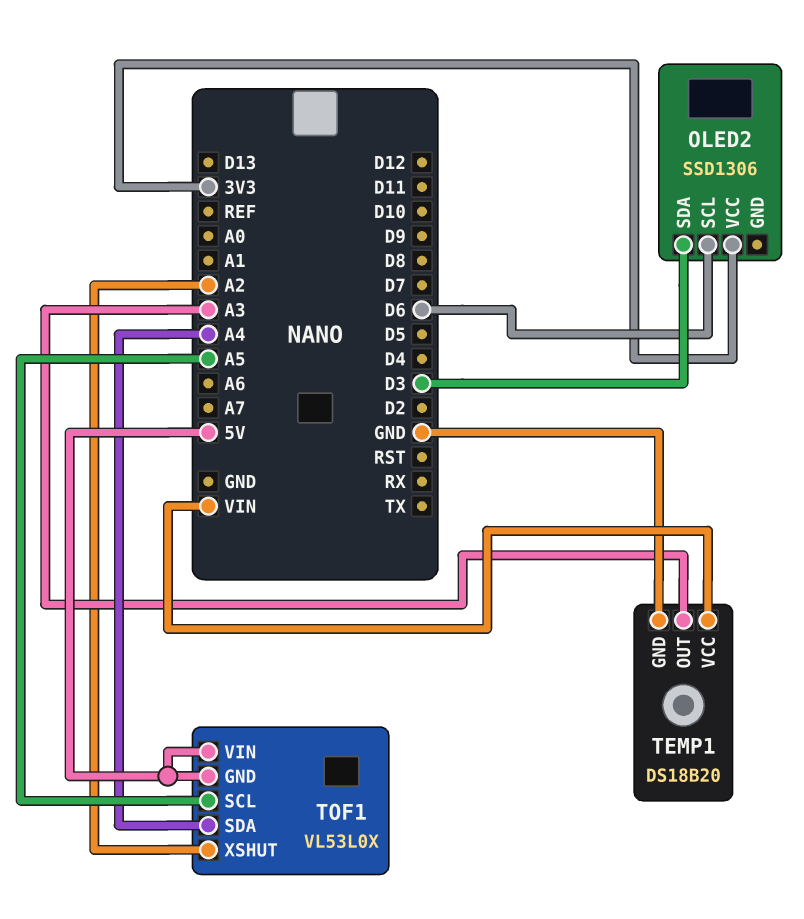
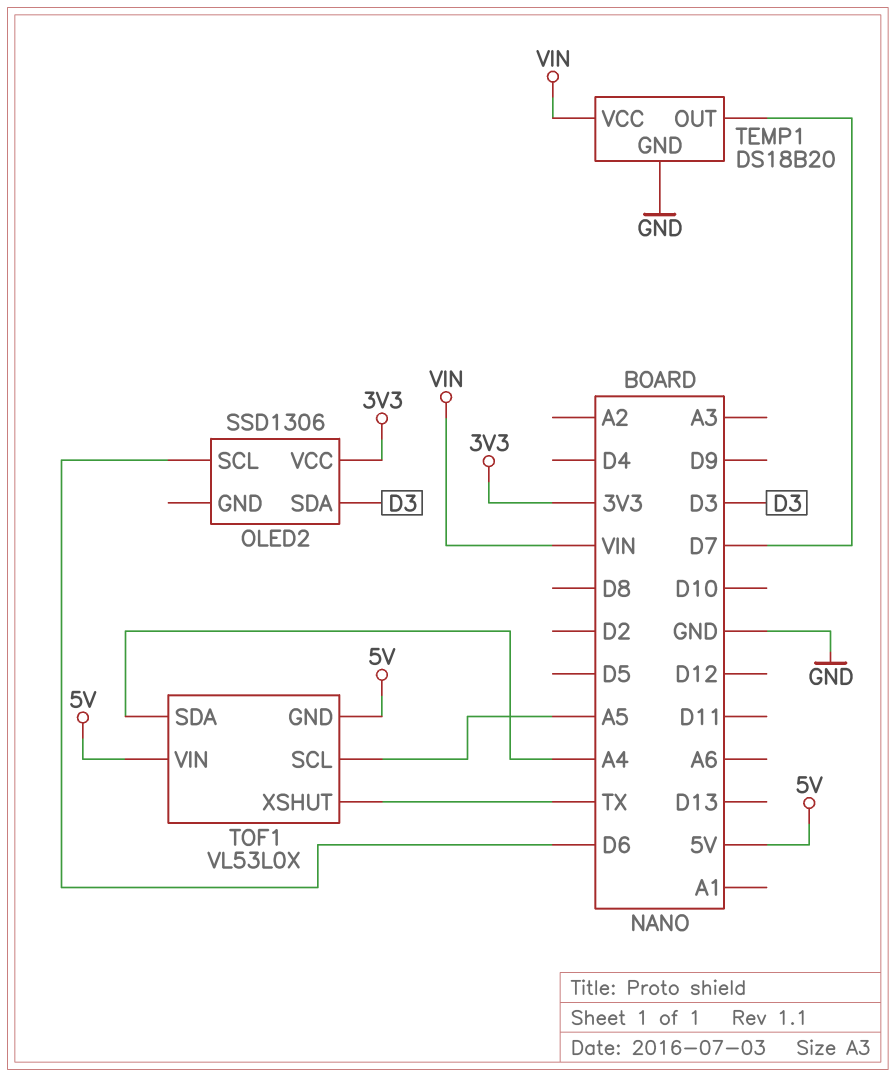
TEMP1 pin OUT: A3 -> D7
TOF1 pin XSHUT: A2 -> TX

